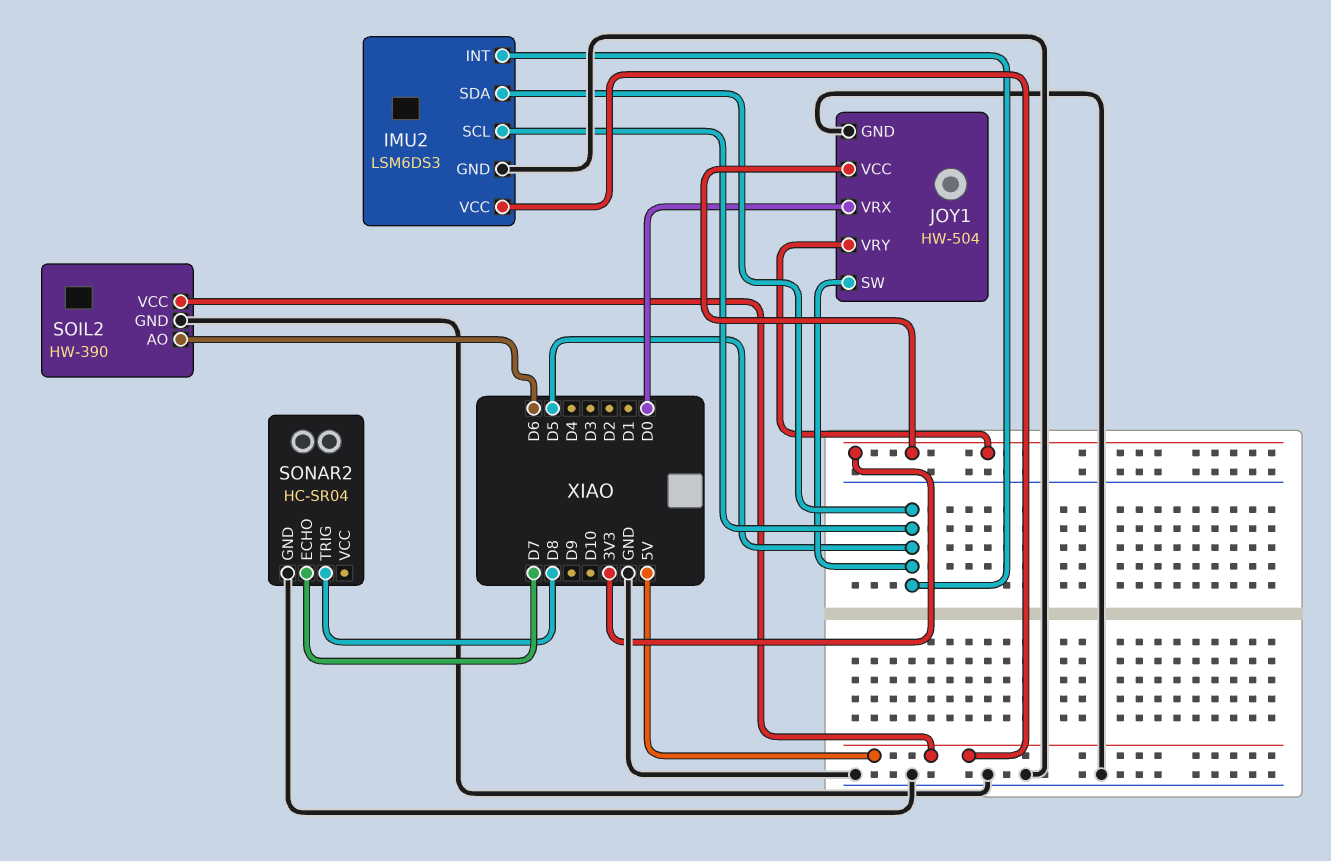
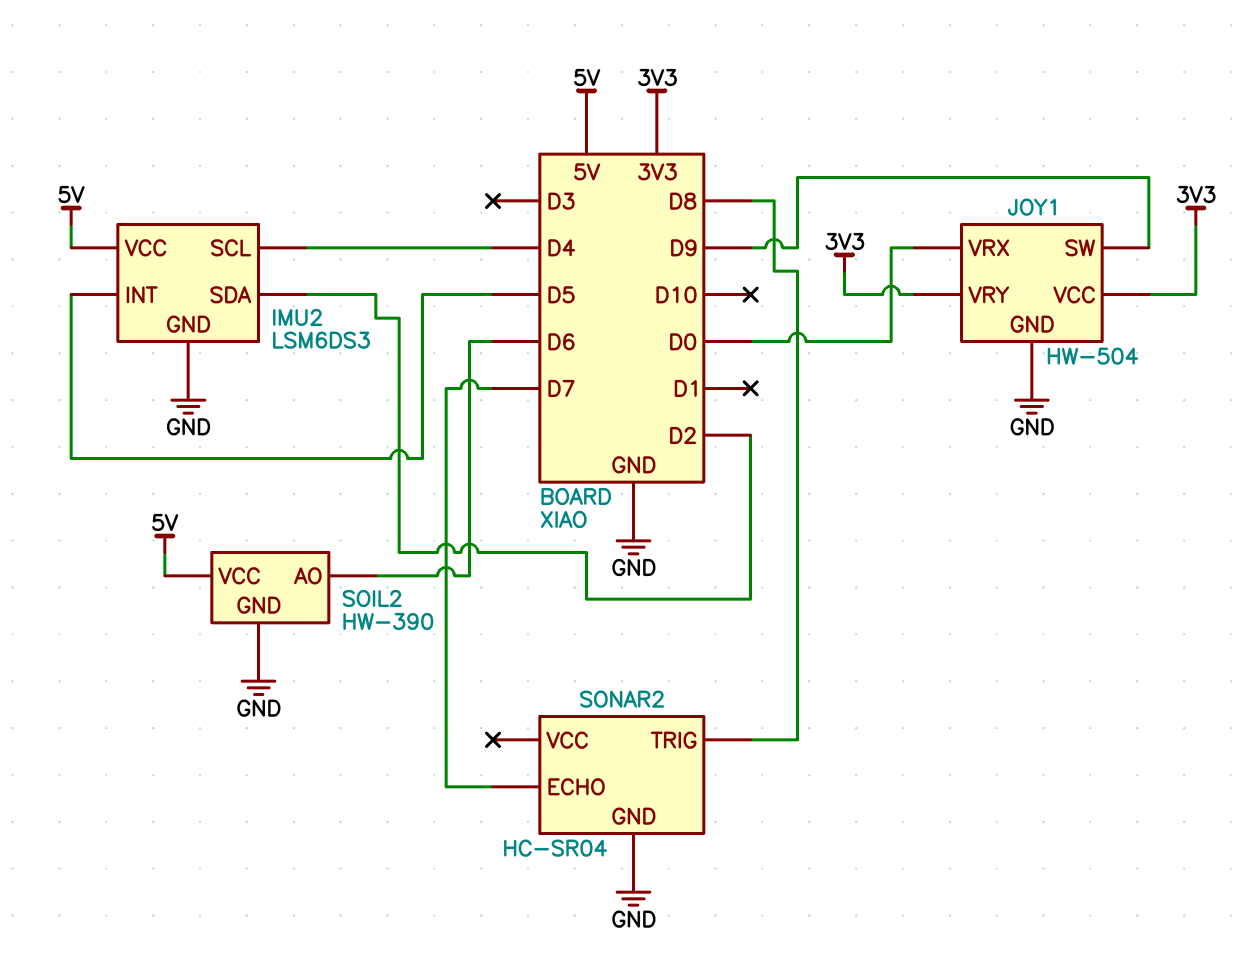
IMU2 pin SCL: D5 -> D4
IMU2 pin SDA: D5 -> D2
JOY1 pin SW: D5 -> D9

